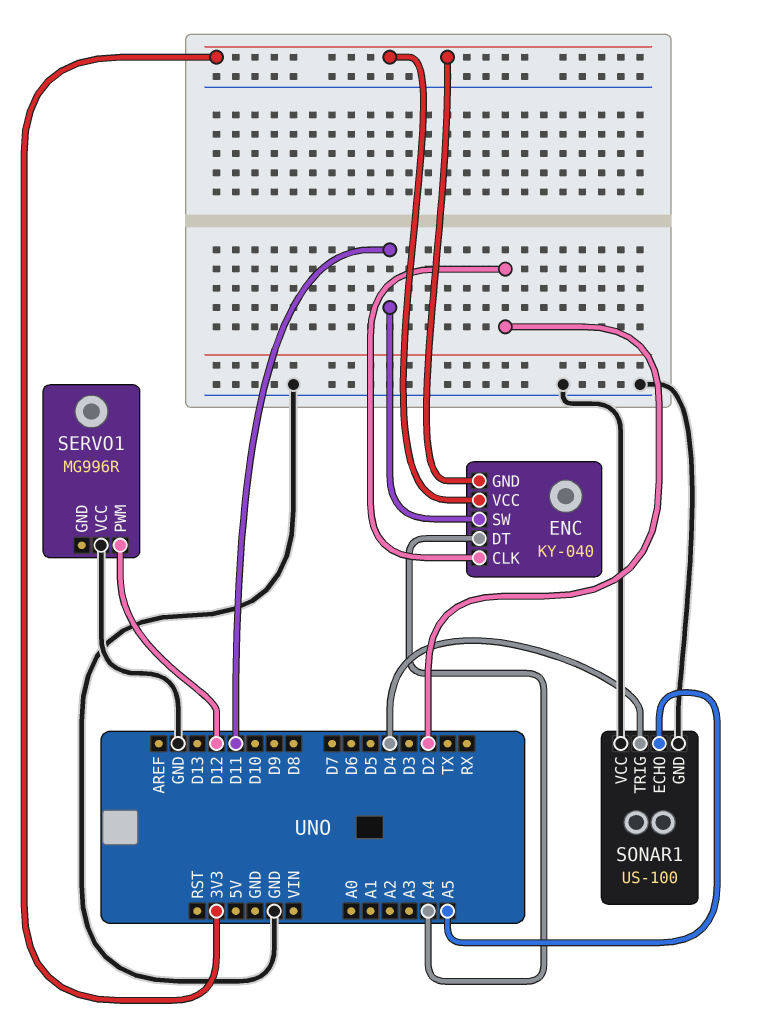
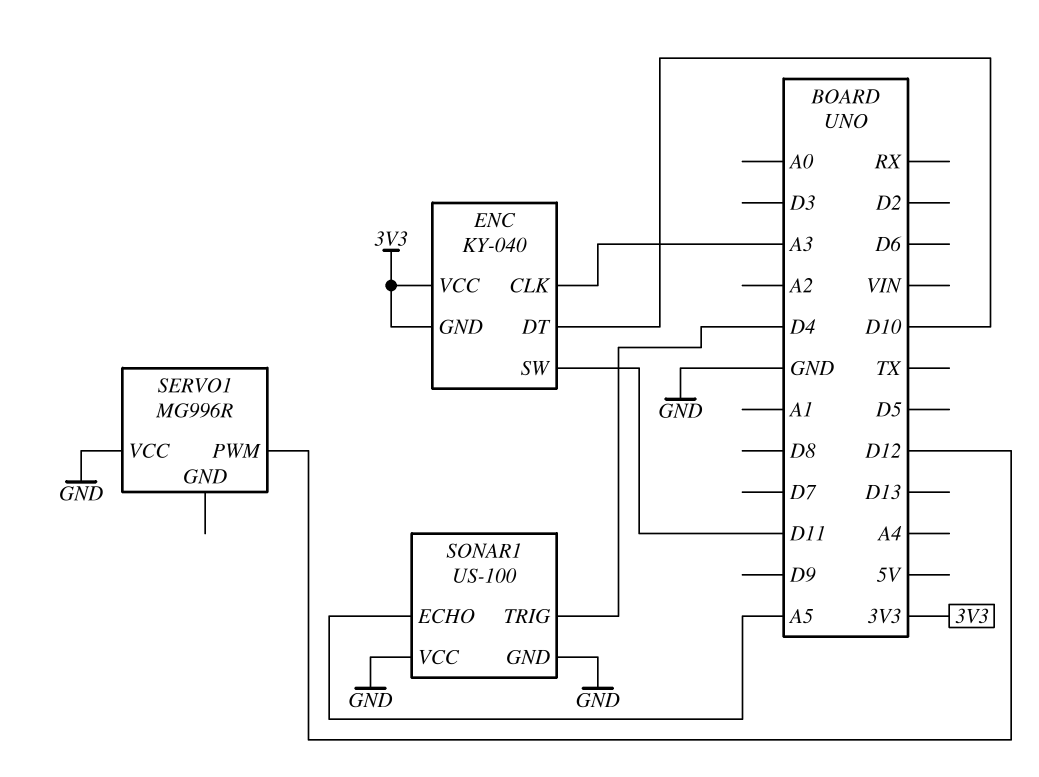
ENC pin CLK: D2 -> A3
ENC pin DT: A4 -> D10

